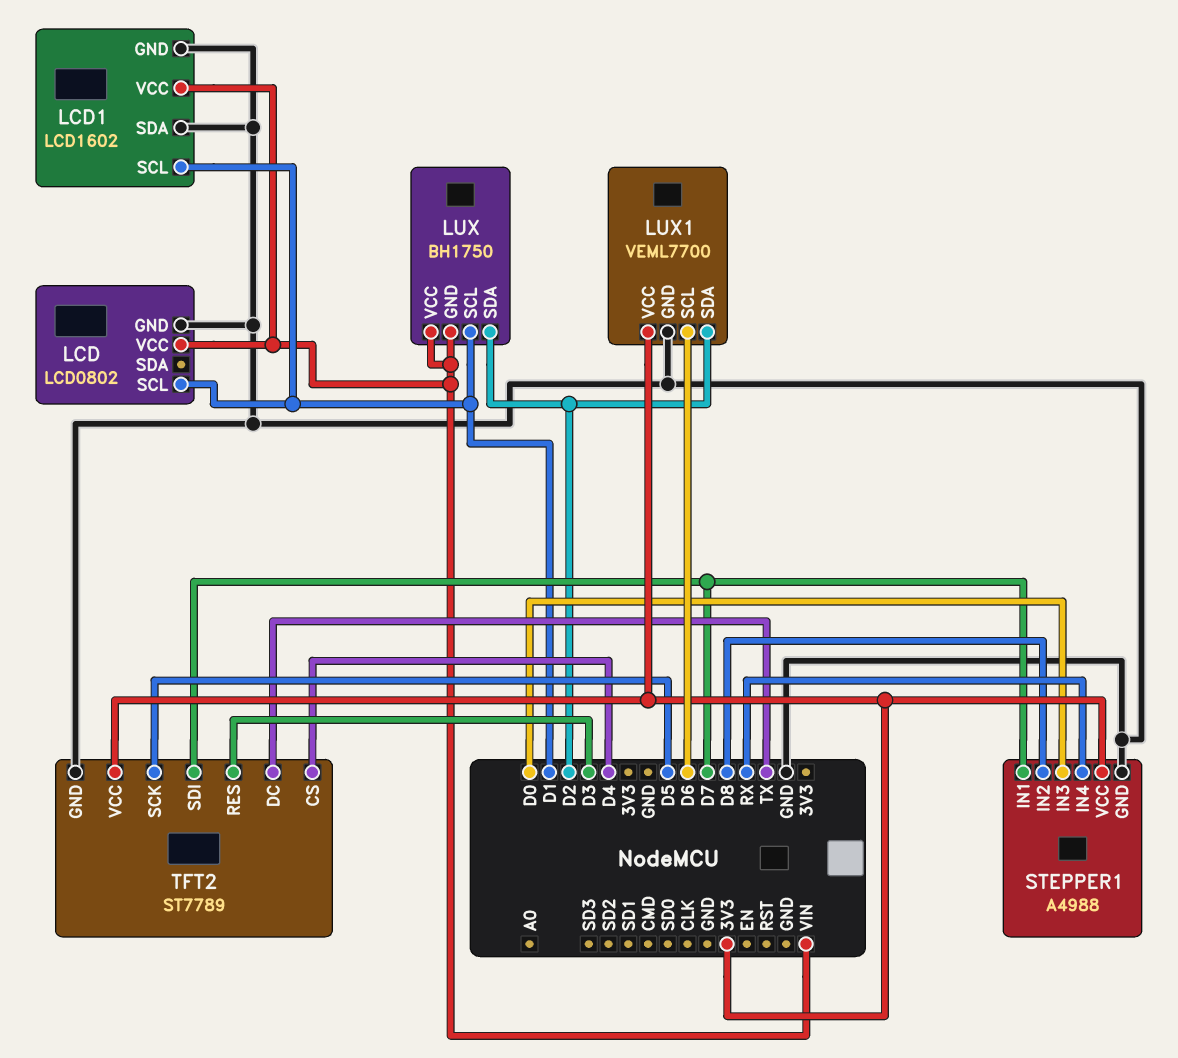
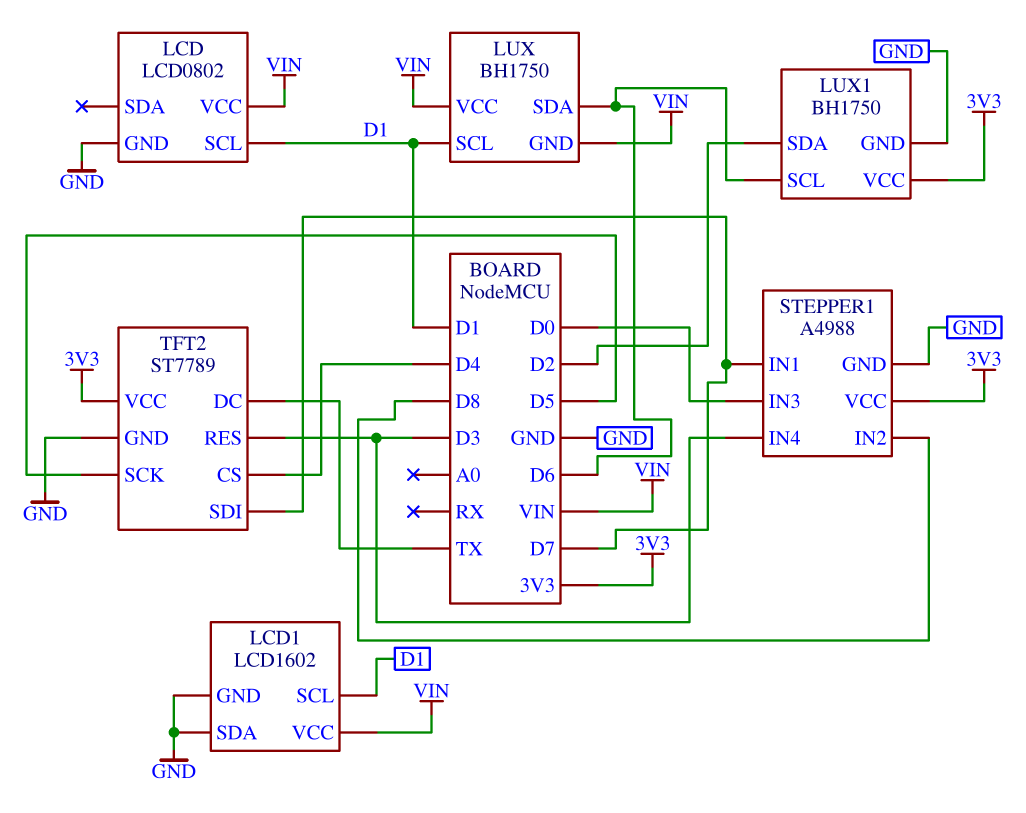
LUX pin SDA: D2 -> D6
LUX1: VEML7700 -> BH1750
STEPPER1 pin IN4: RX -> D3

